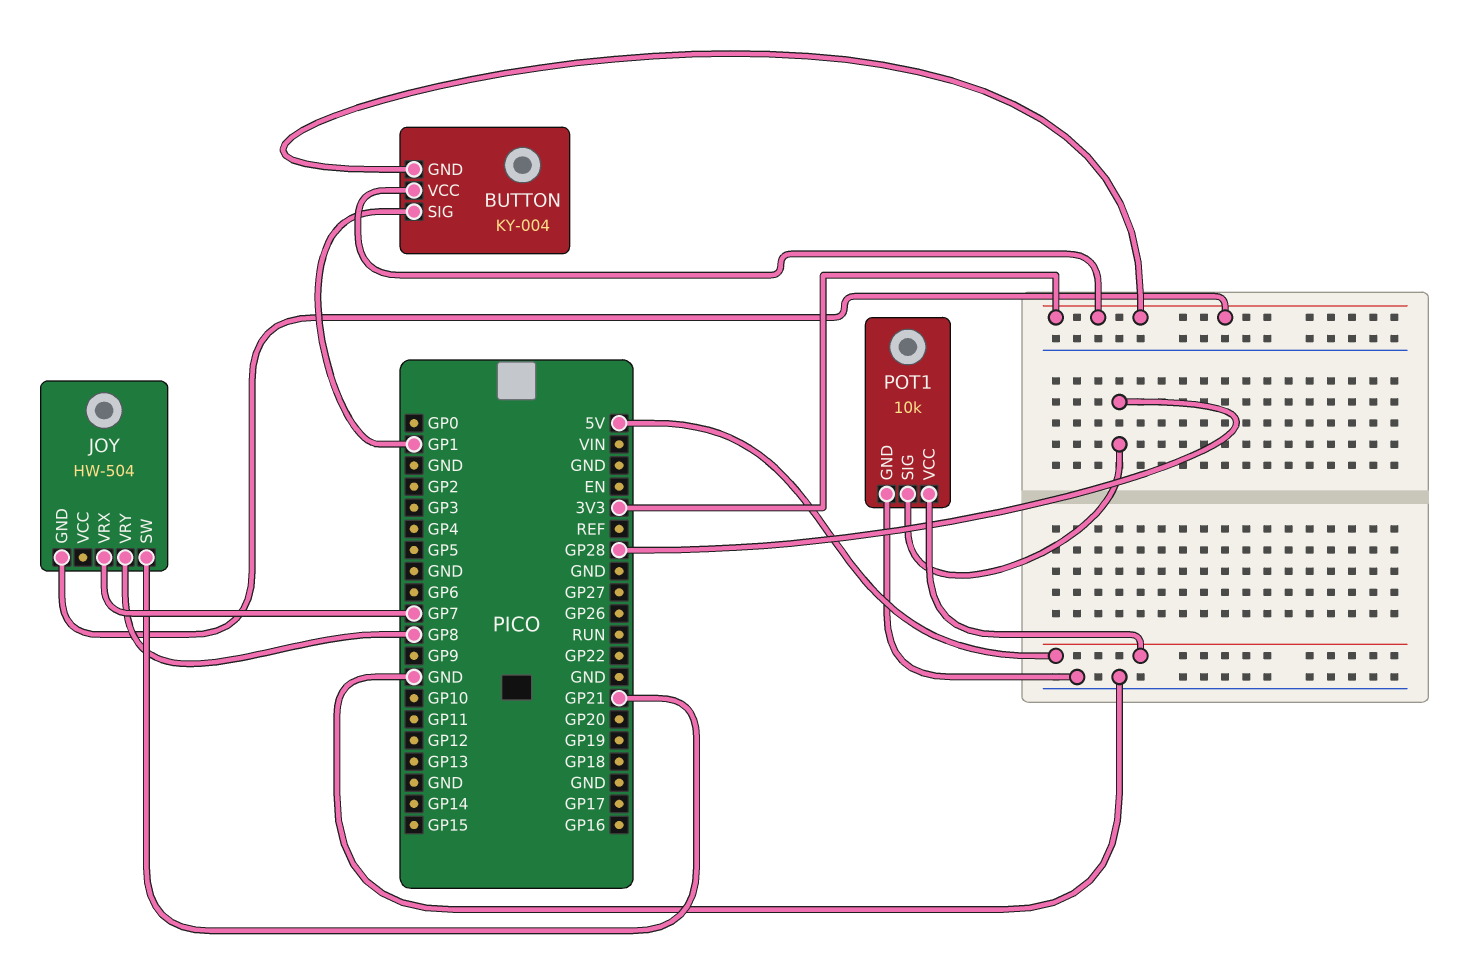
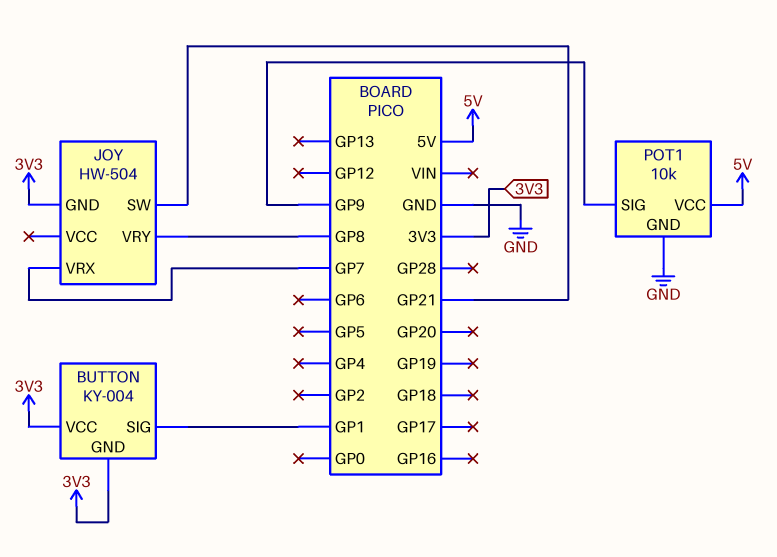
POT1 pin SIG: GP28 -> GP9

